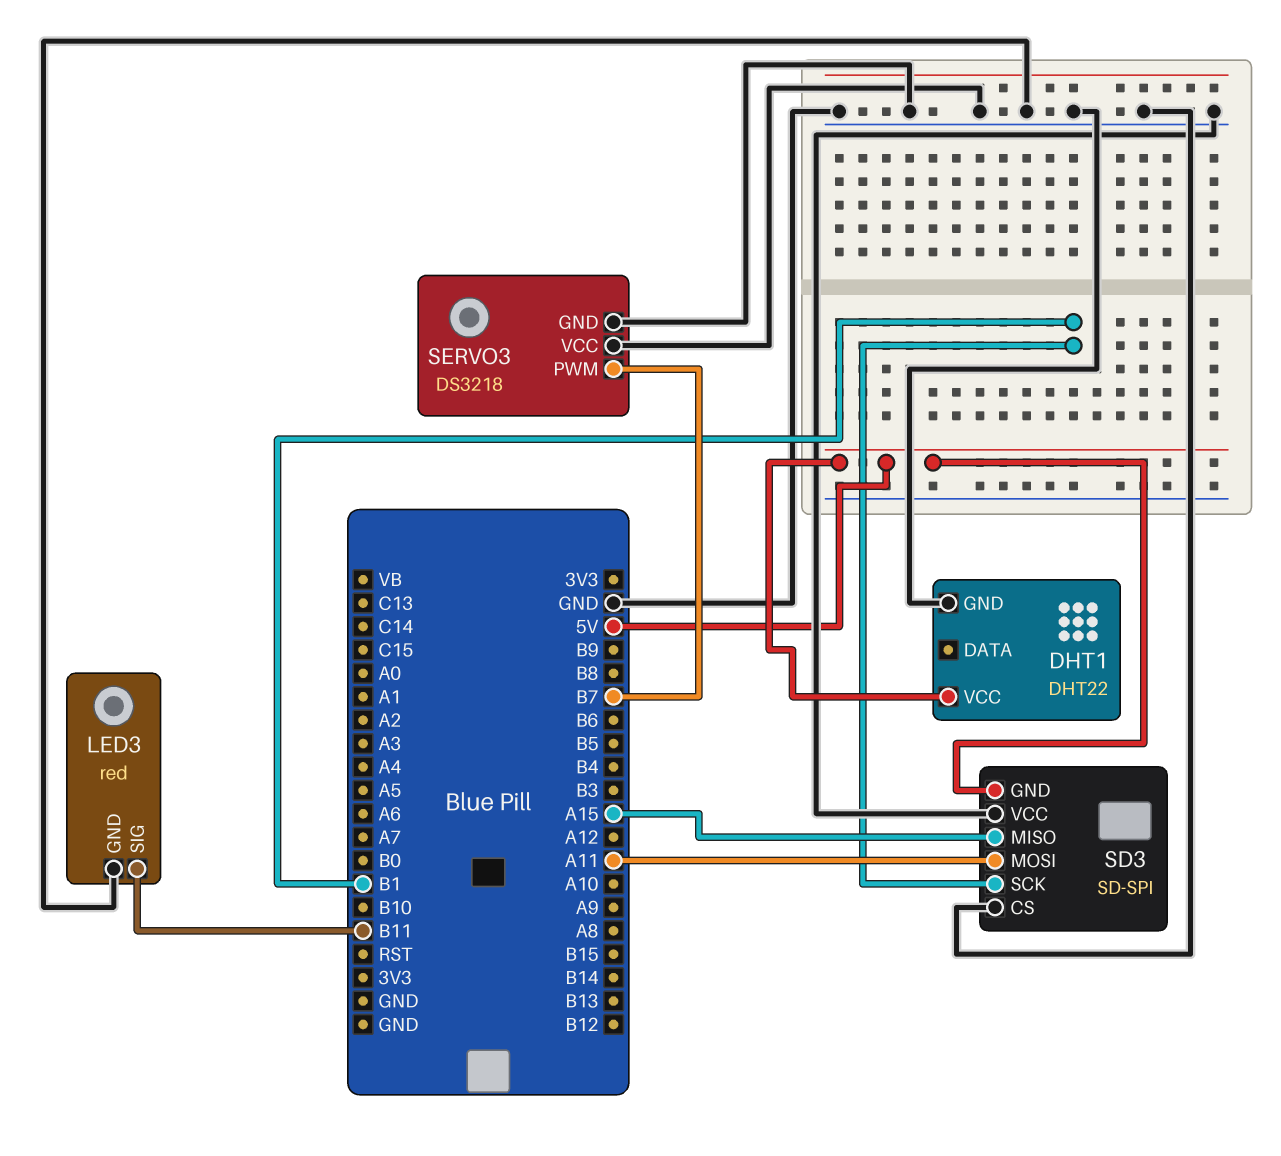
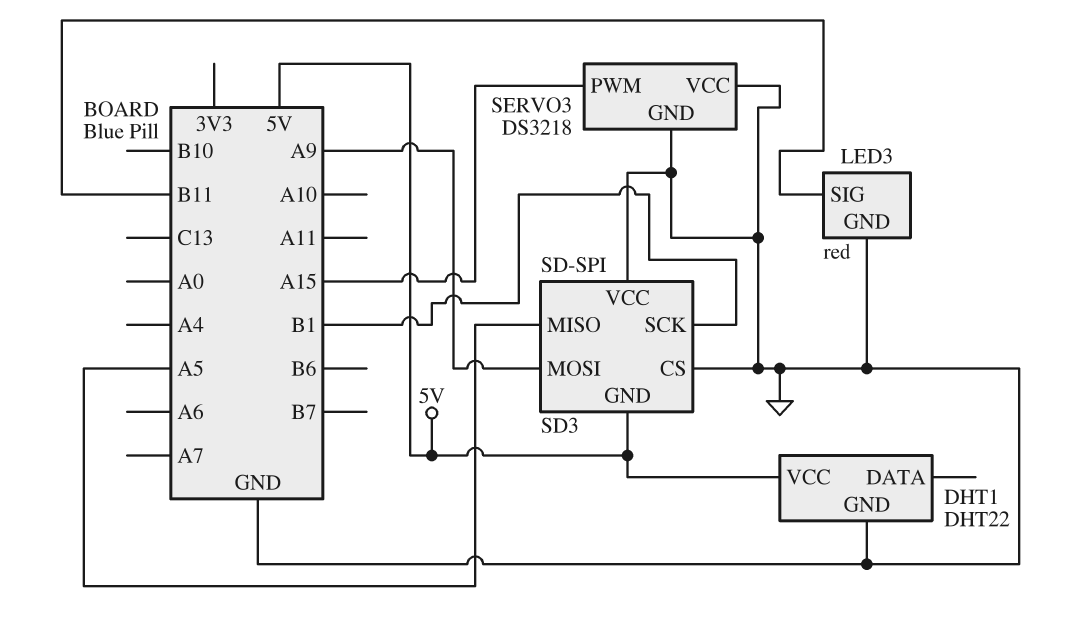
SD3 pin MISO: A15 -> A5
SD3 pin MOSI: A11 -> A9
SERVO3 pin PWM: B7 -> A15

